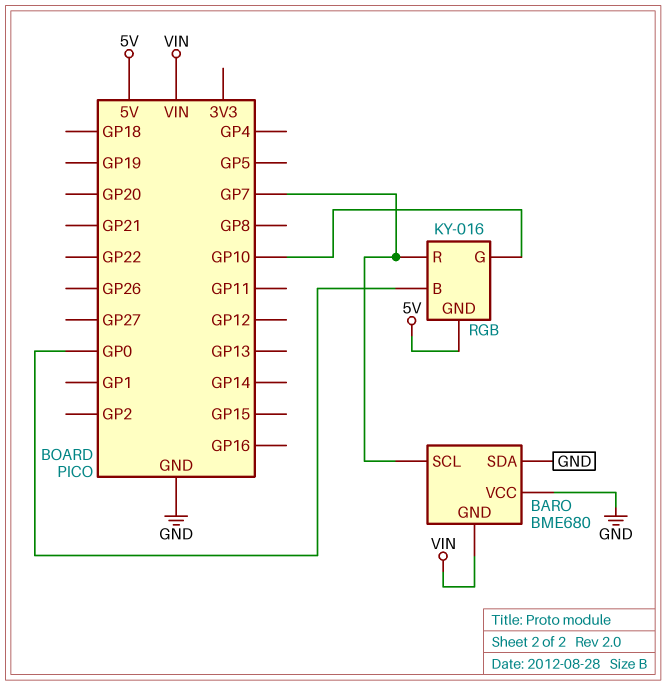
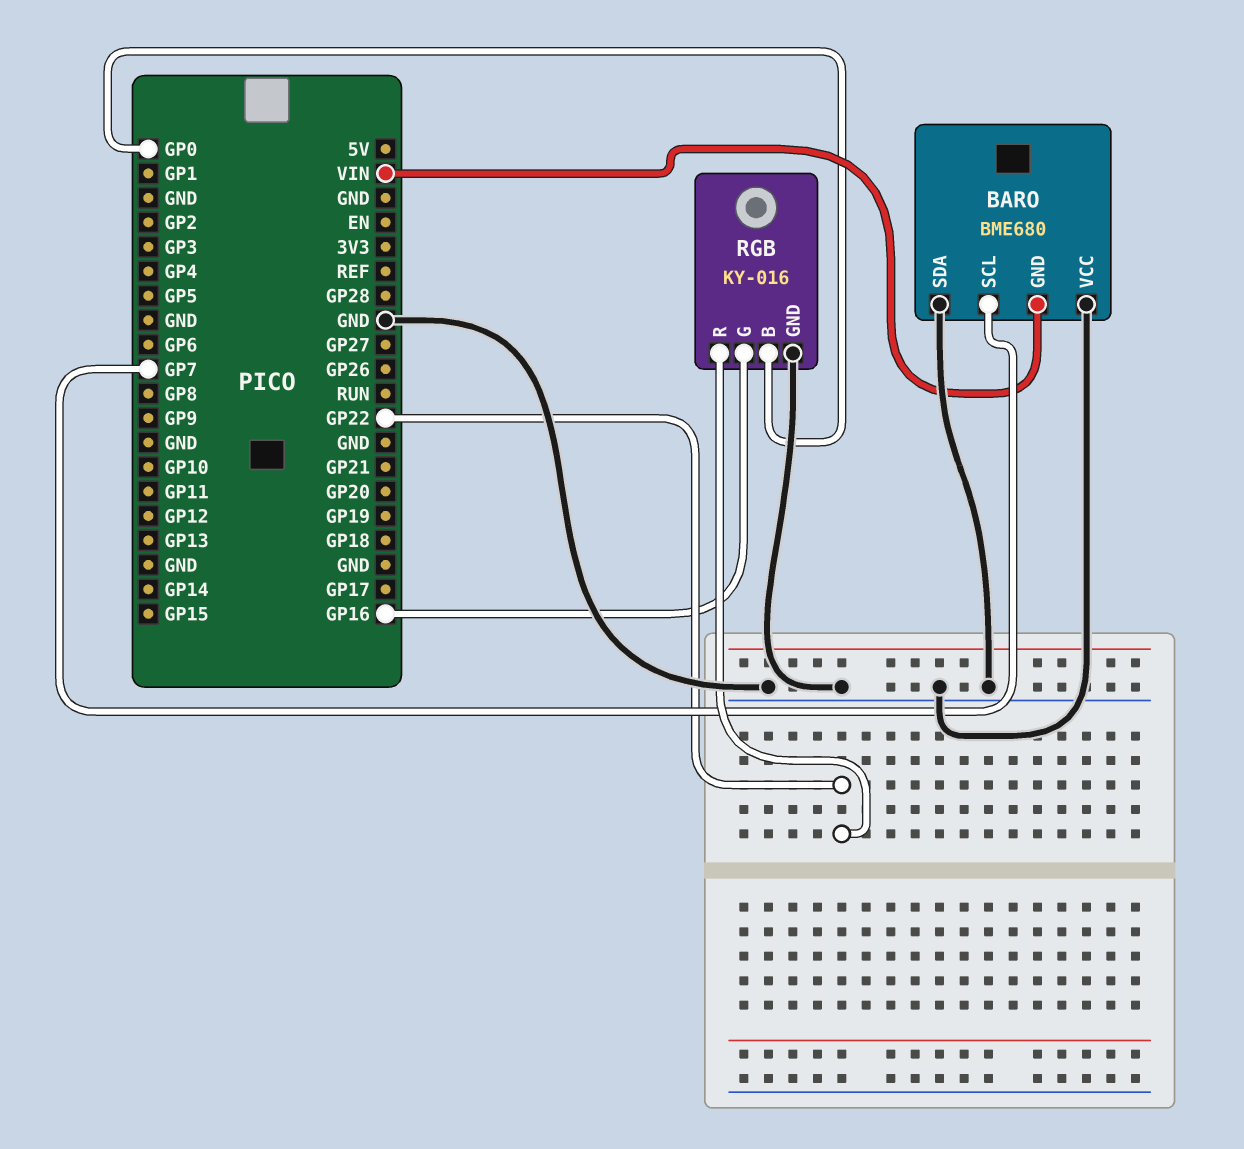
RGB pin G: GP10 -> GP16
RGB pin GND: 5V -> GND
RGB pin R: GP7 -> GP22

